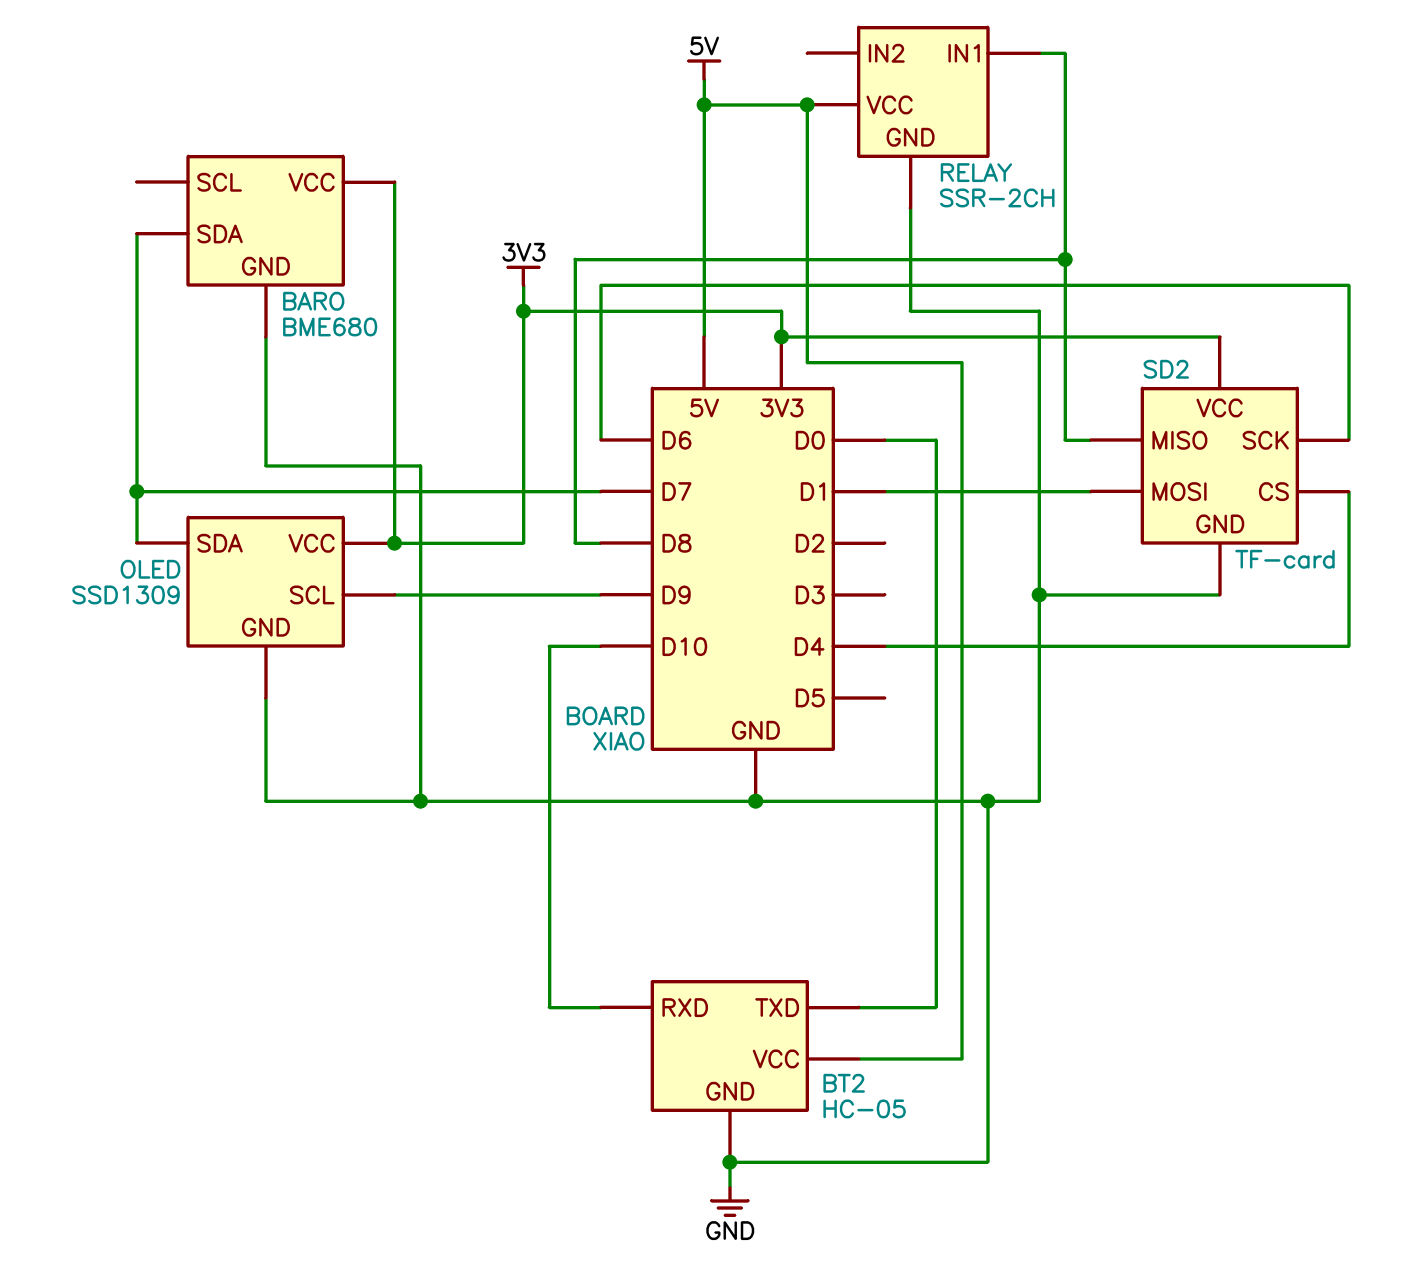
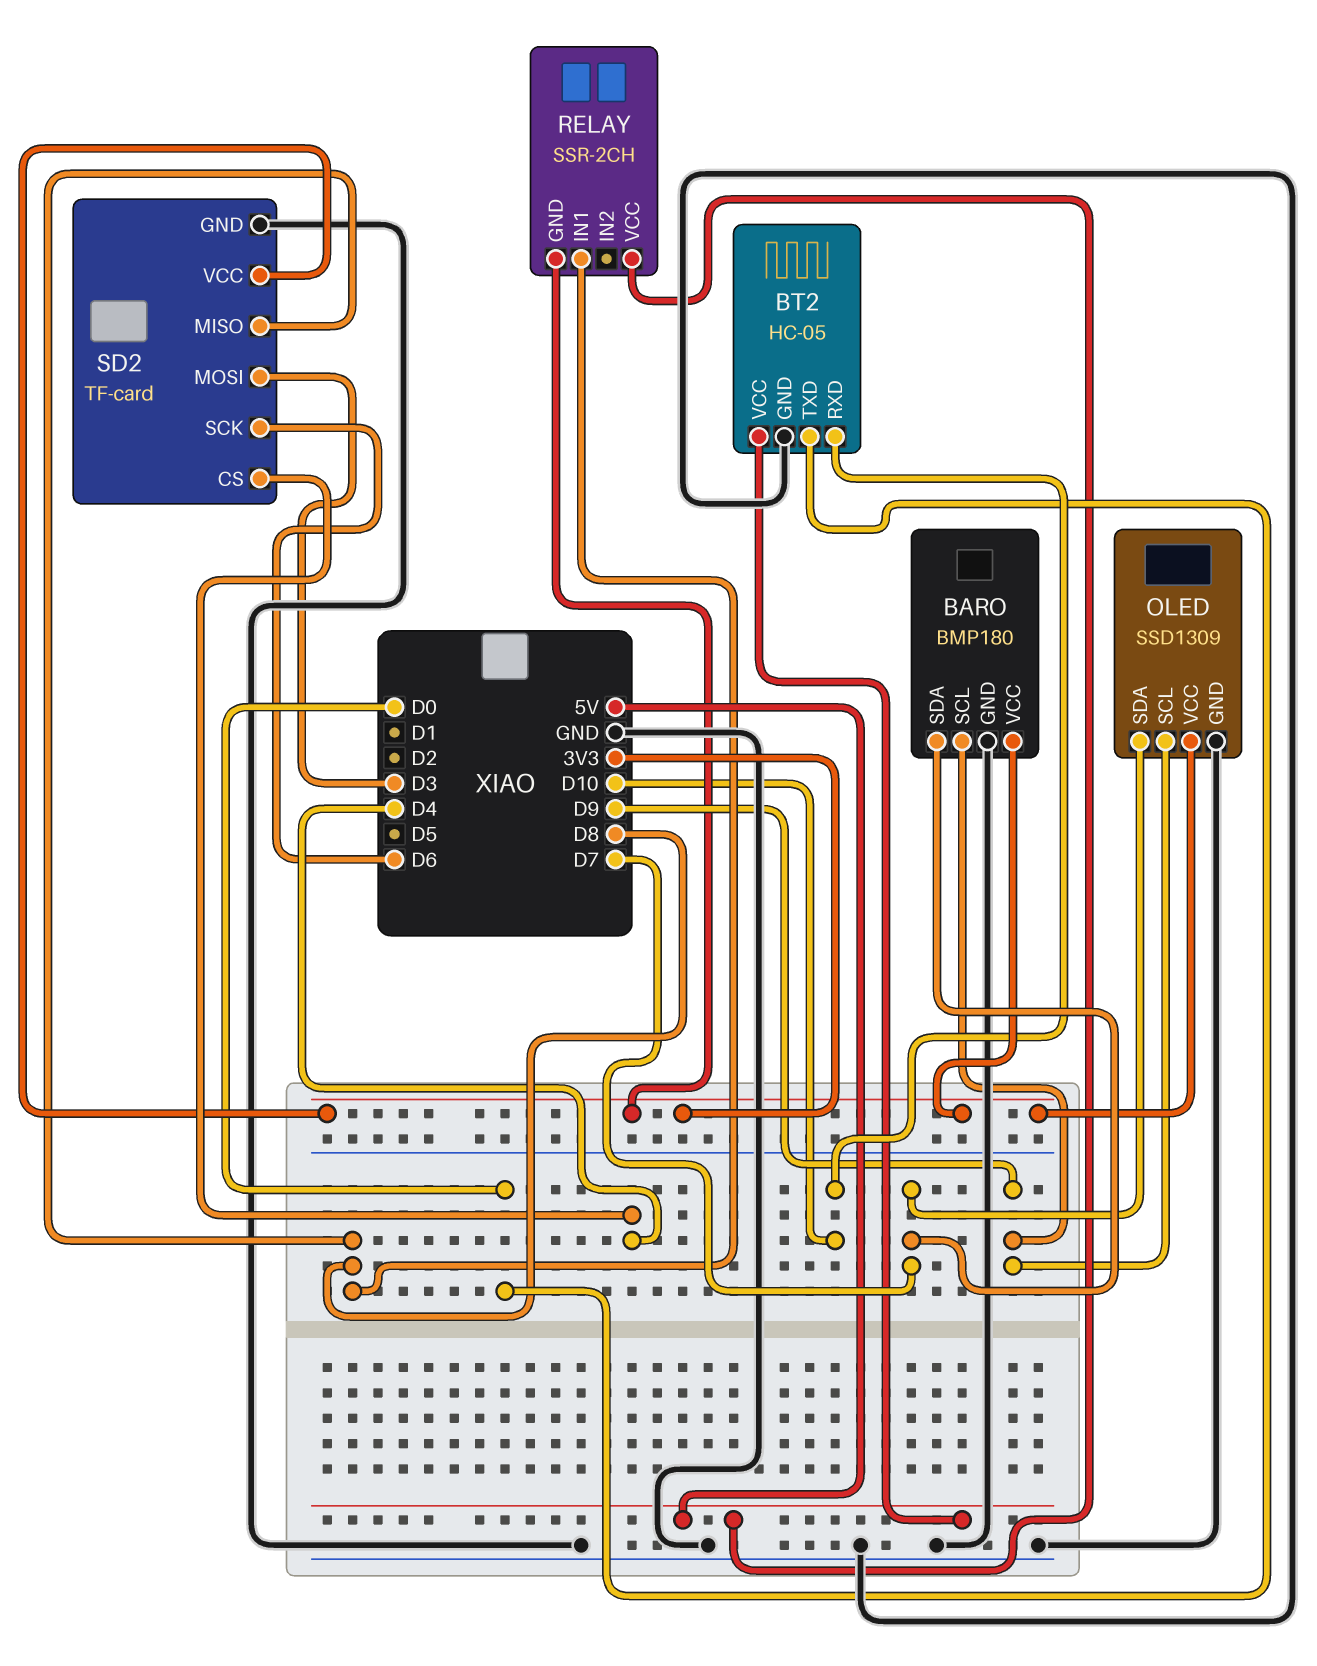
BARO: BME680 -> BMP180
BARO pin SCL: none -> D9
RELAY pin GND: GND -> 3V3
SD2 pin MOSI: D1 -> D3

